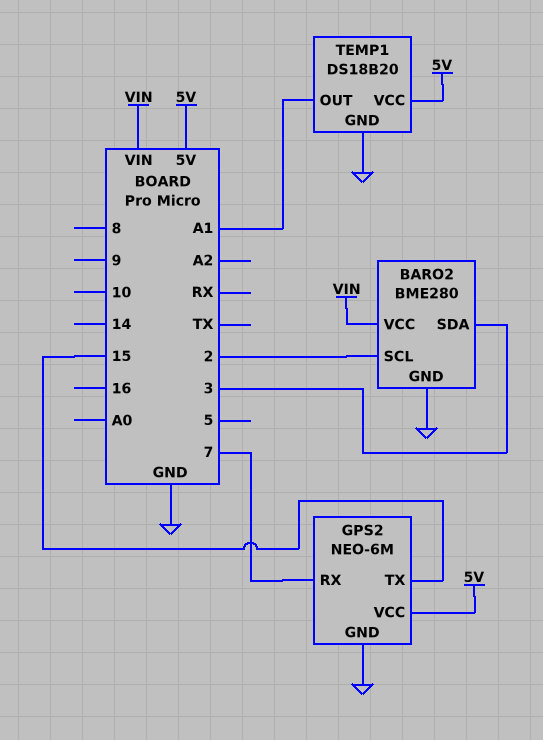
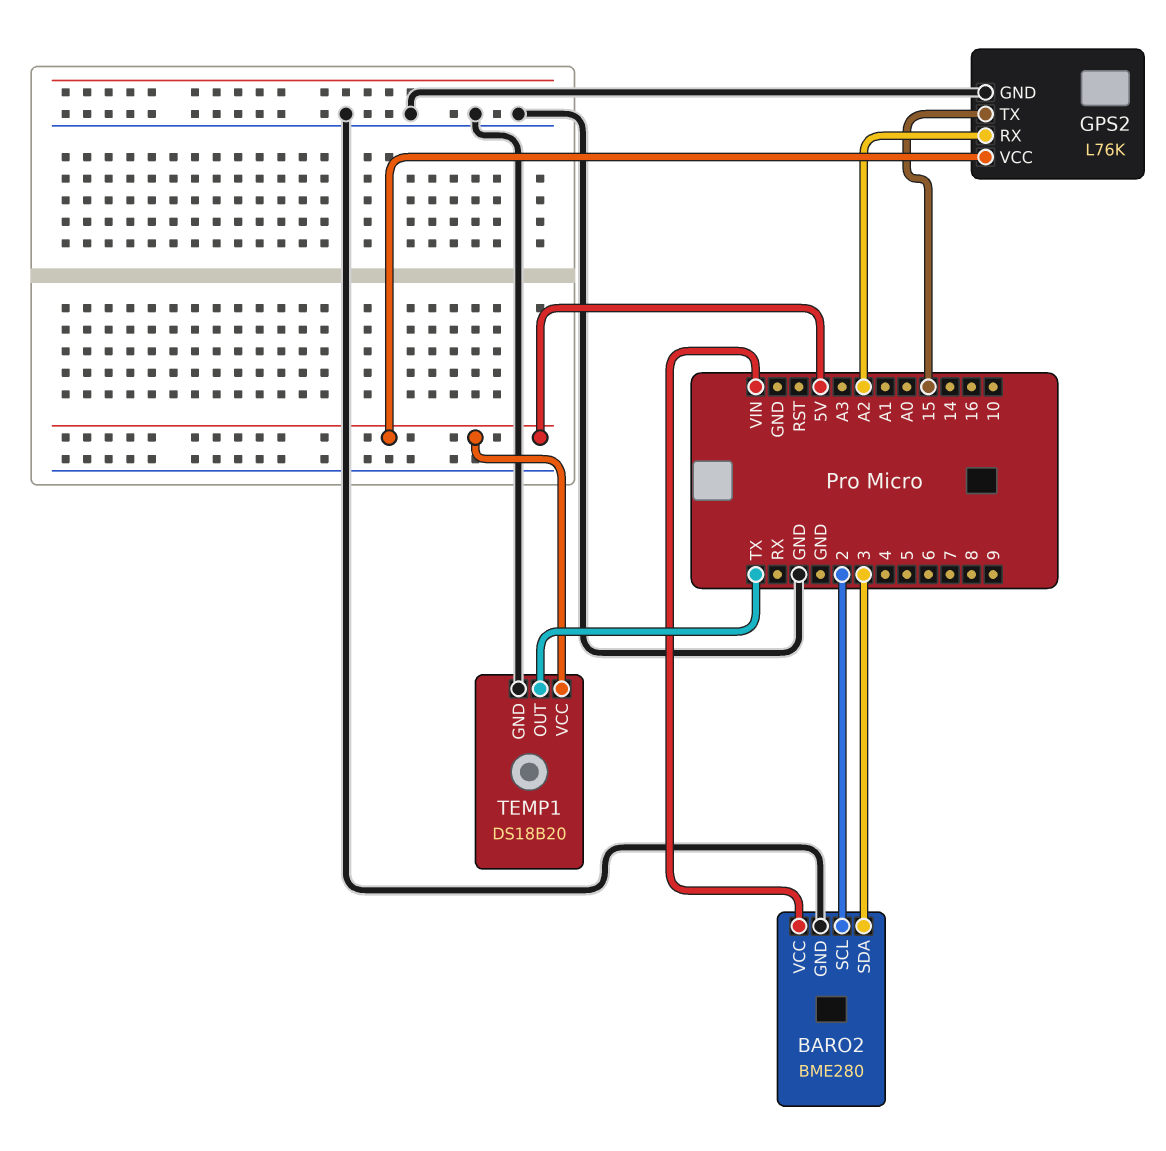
GPS2: NEO-6M -> L76K
GPS2 pin RX: 7 -> A2
TEMP1 pin OUT: A1 -> TX

